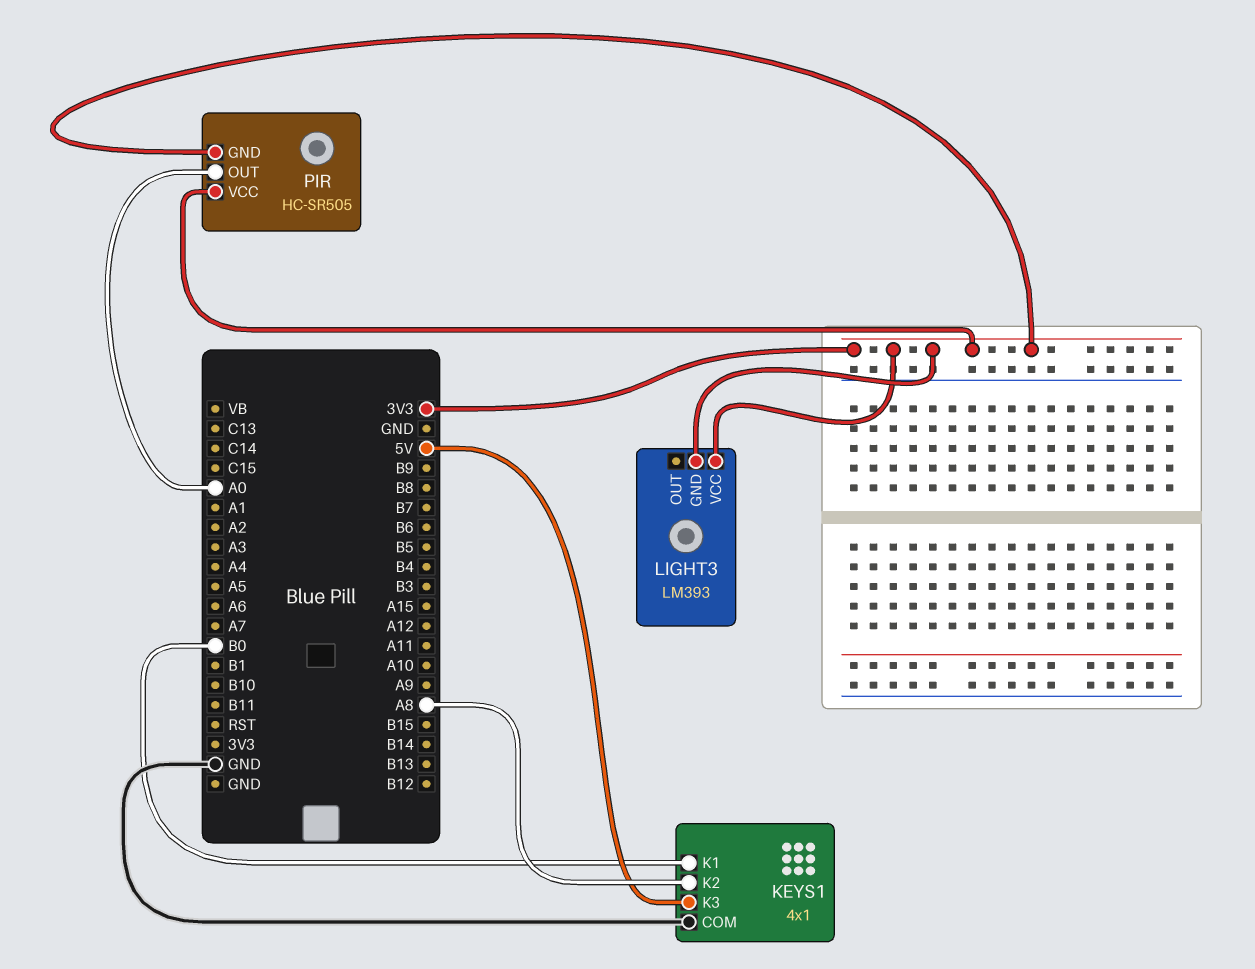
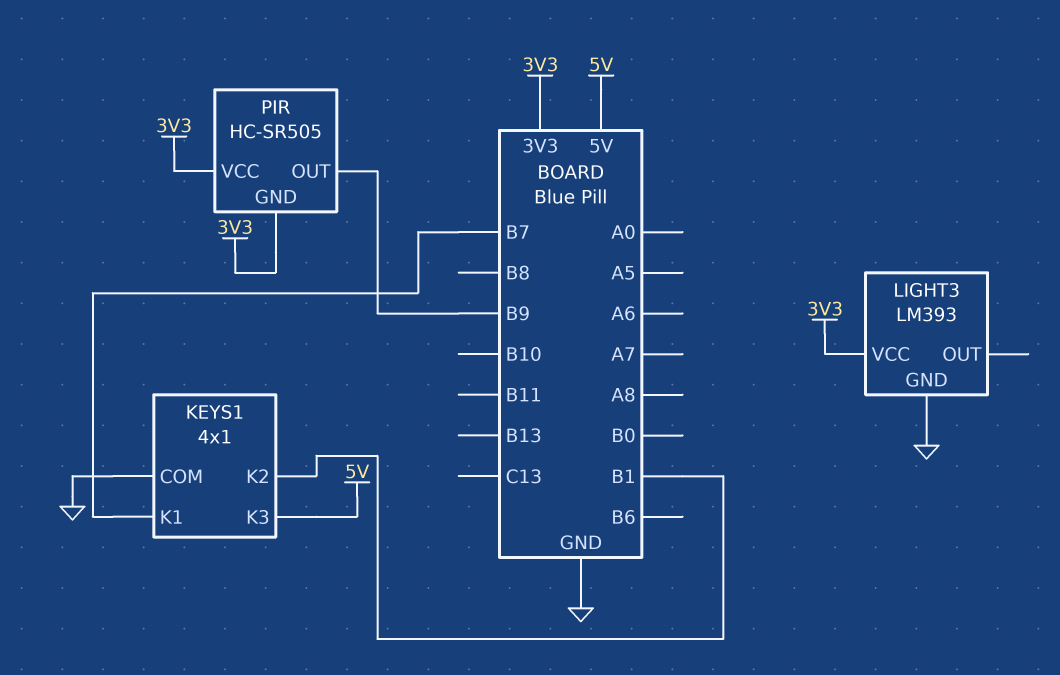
KEYS1 pin K1: B0 -> B7
KEYS1 pin K2: A8 -> B1
LIGHT3 pin GND: 3V3 -> GND
PIR pin OUT: A0 -> B9

